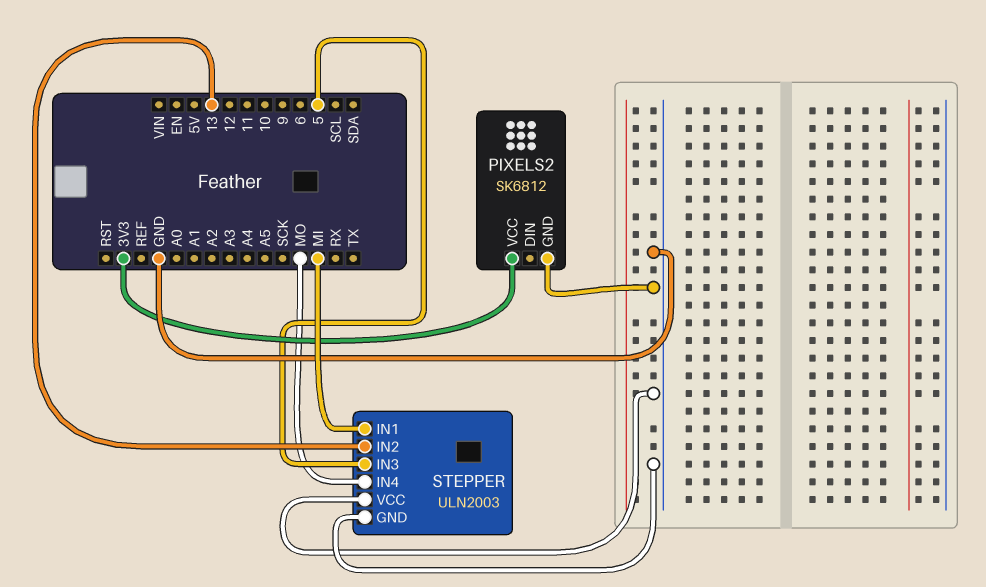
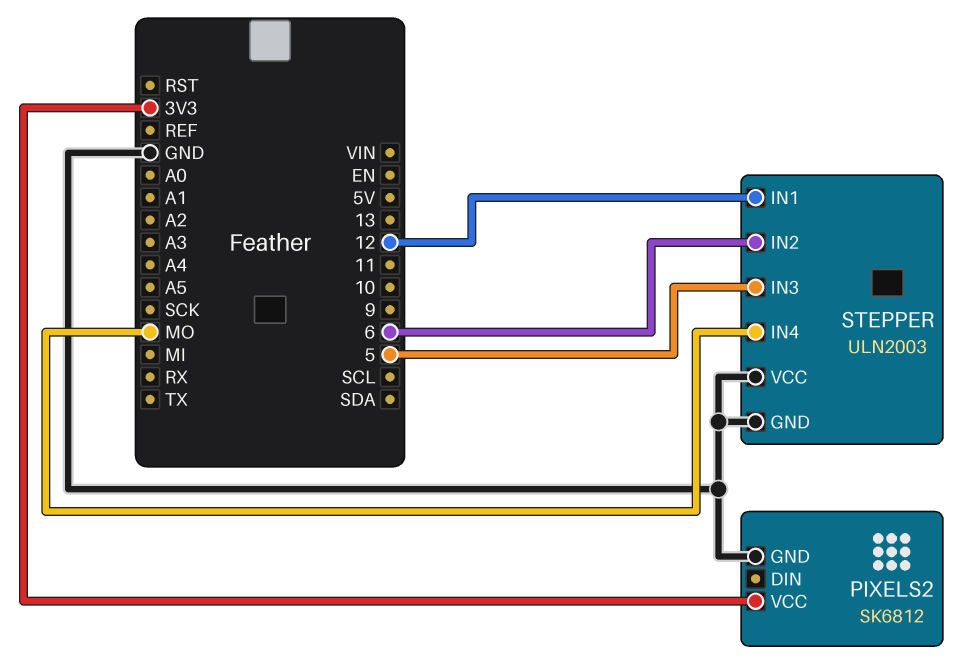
STEPPER pin IN1: MI -> 12
STEPPER pin IN2: 13 -> 6

